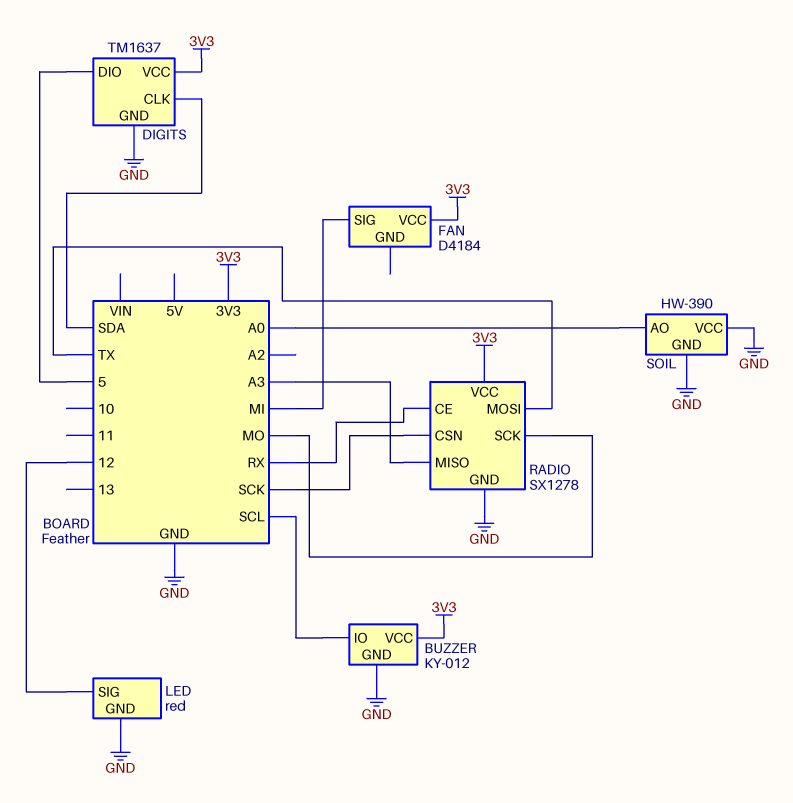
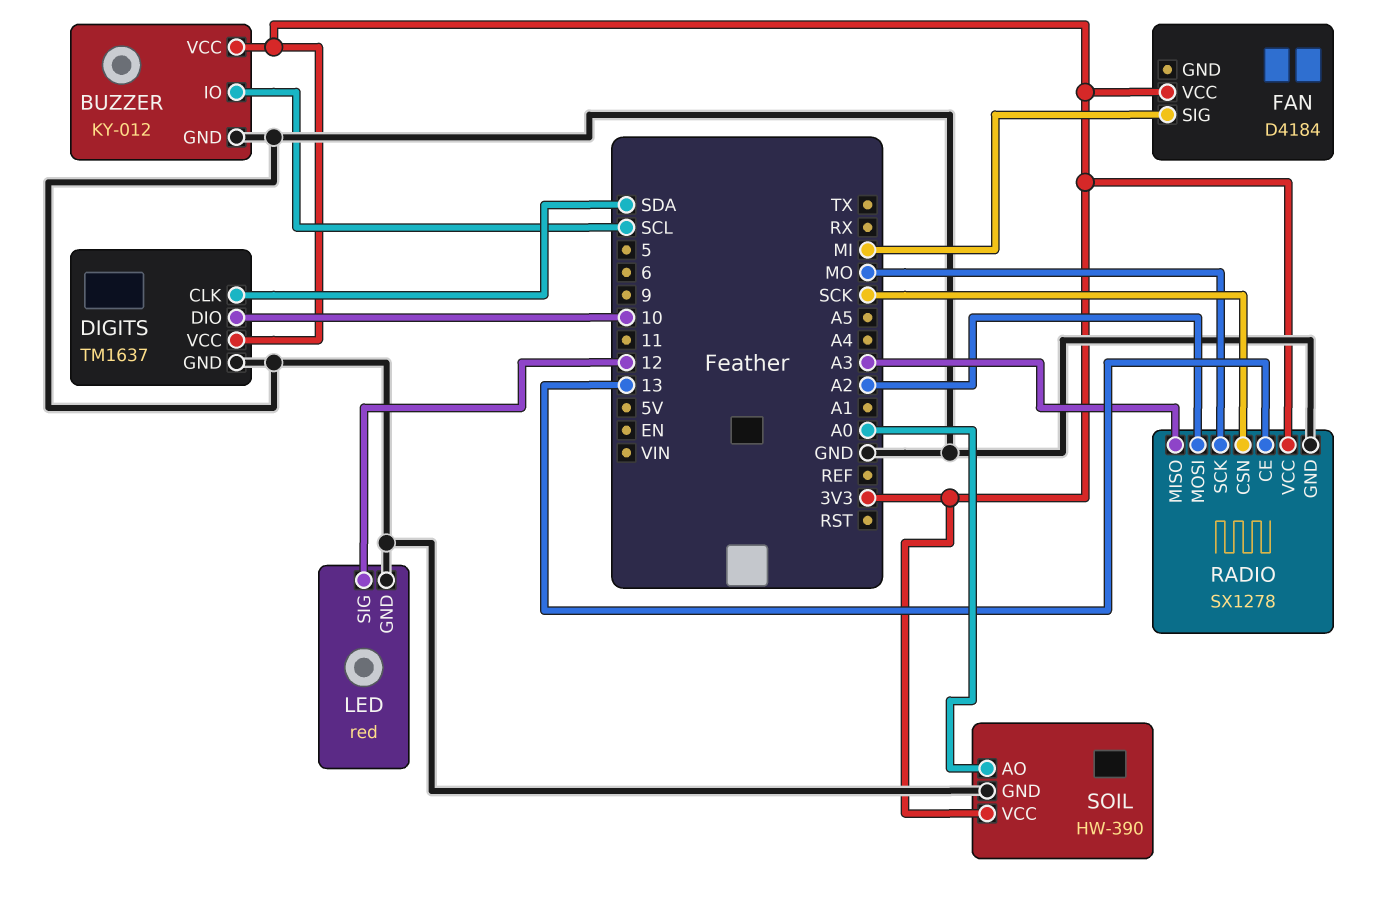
DIGITS pin DIO: 5 -> 10
RADIO pin CE: RX -> 13
RADIO pin MOSI: TX -> A2
SOIL pin VCC: GND -> 3V3

